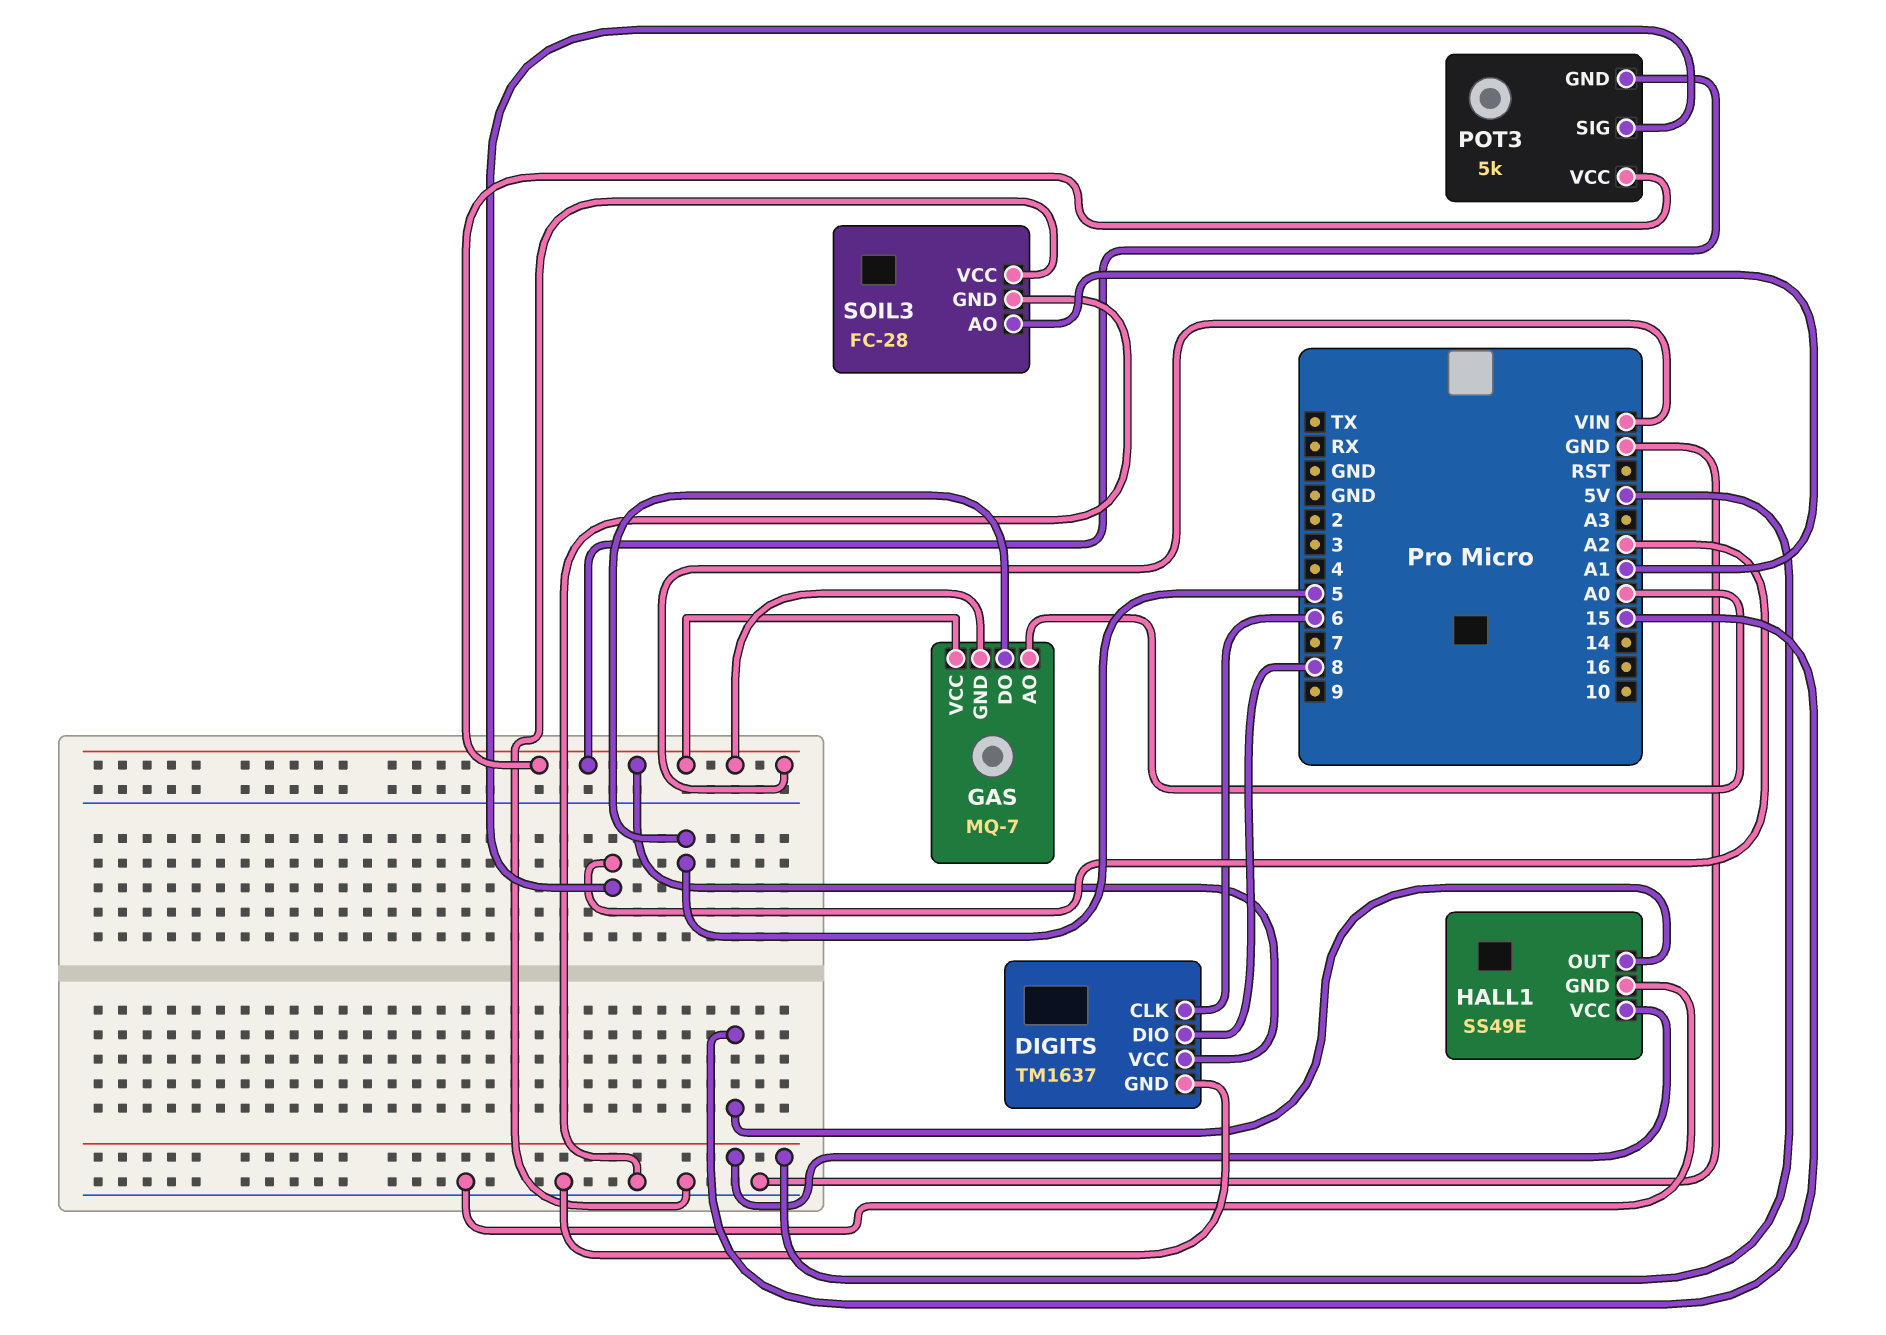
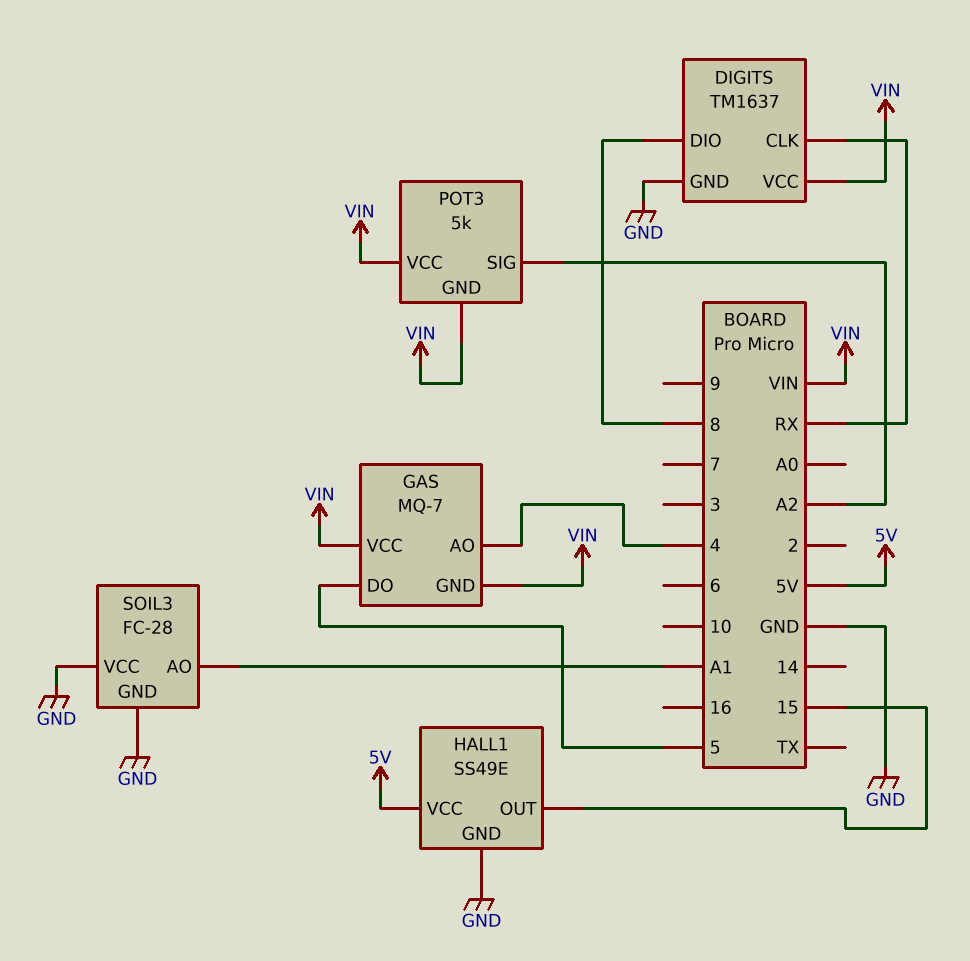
DIGITS pin CLK: 6 -> RX
GAS pin AO: A0 -> 4

